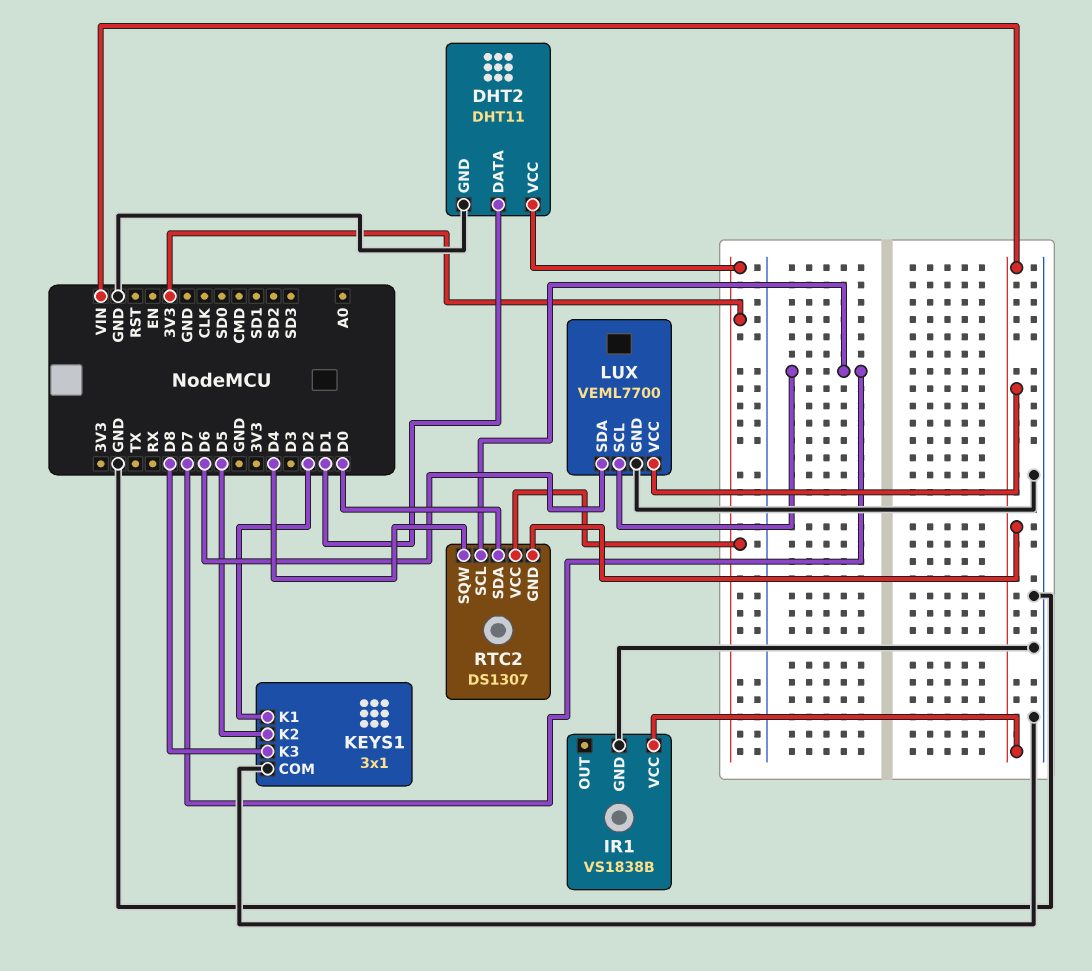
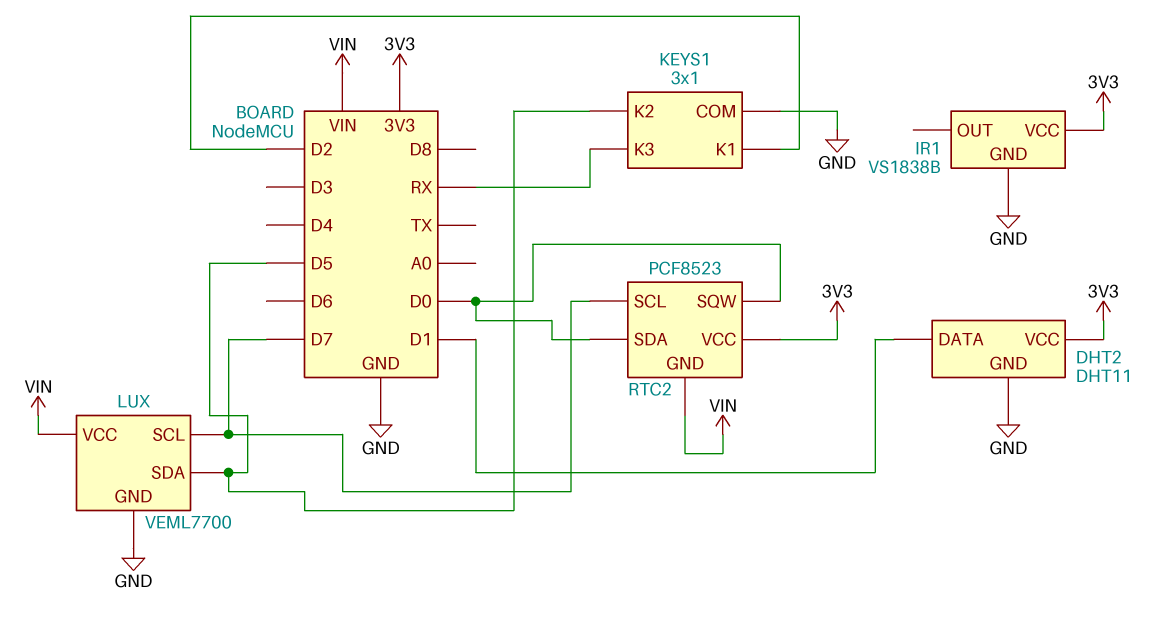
IR1 pin VCC: VIN -> 3V3
KEYS1 pin K3: D8 -> RX
LUX pin SDA: D6 -> D5
RTC2: DS1307 -> PCF8523
RTC2 pin SQW: D4 -> D0

